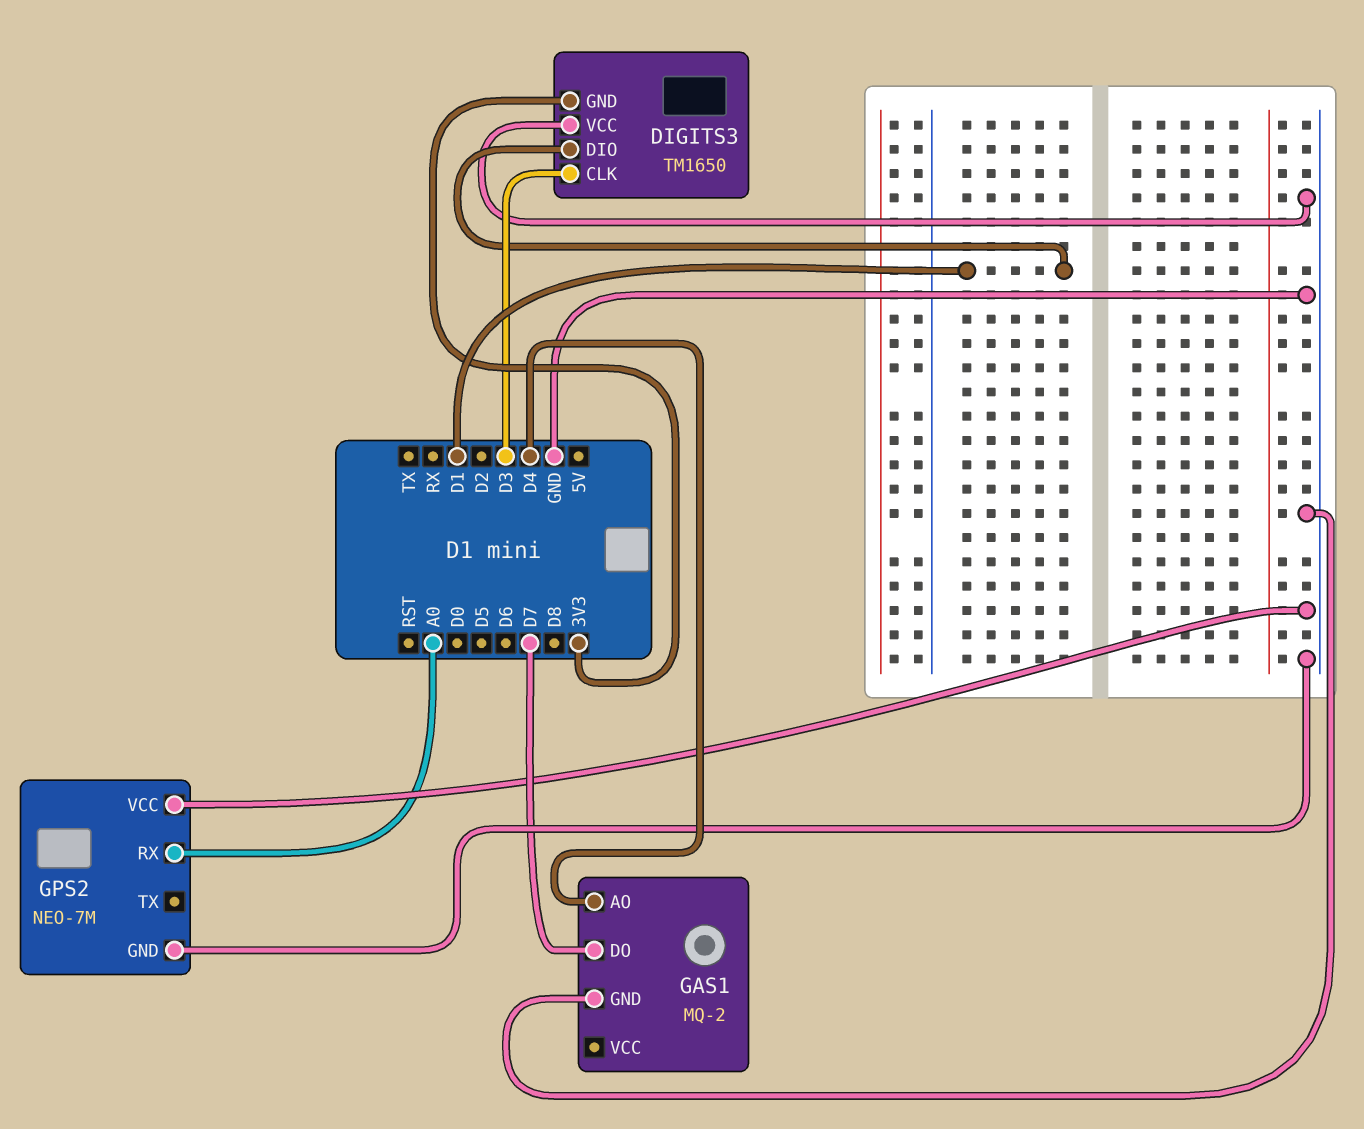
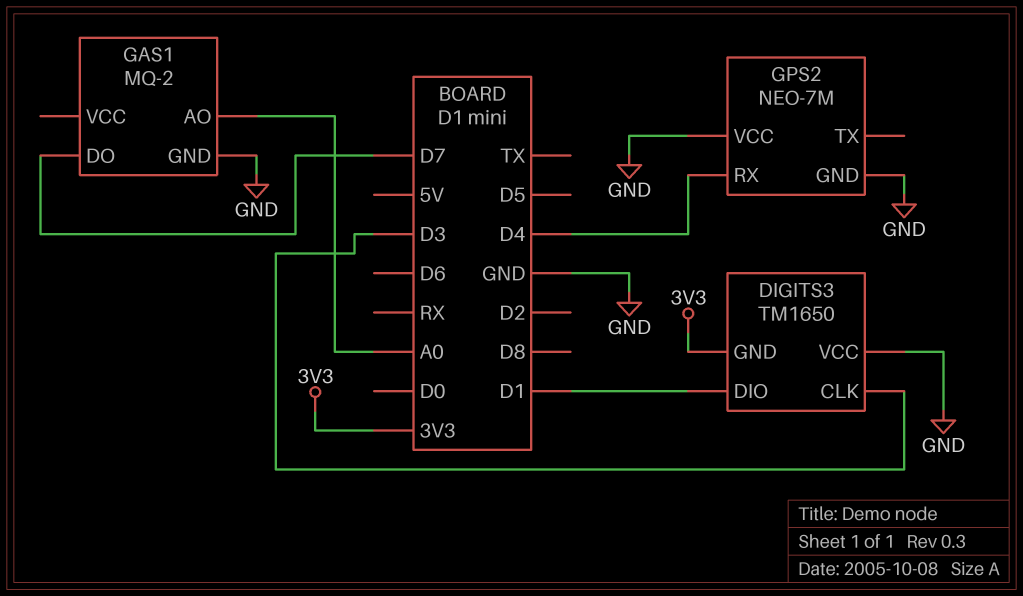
GAS1 pin AO: D4 -> A0
GPS2 pin RX: A0 -> D4

